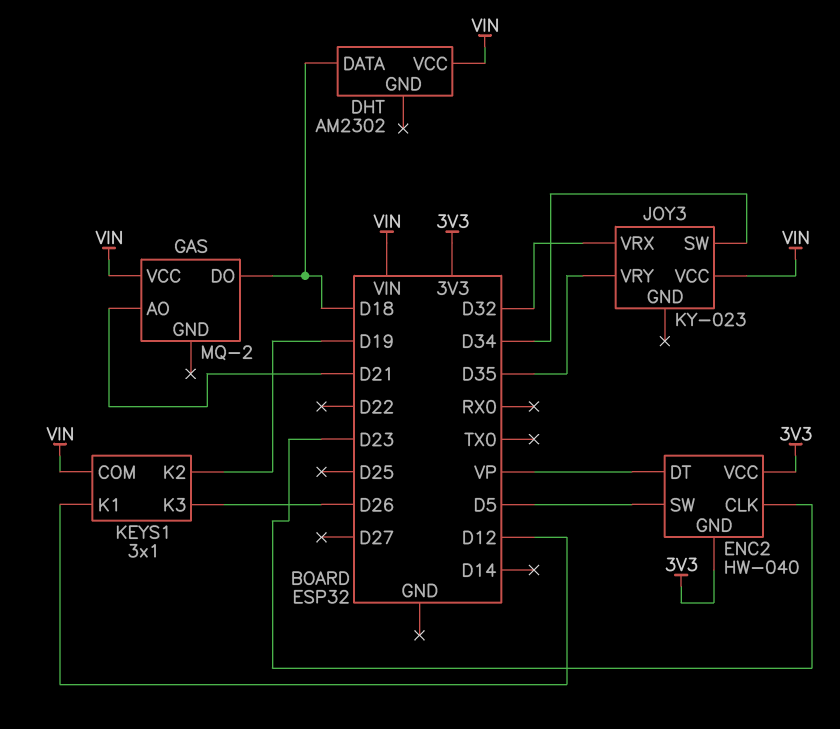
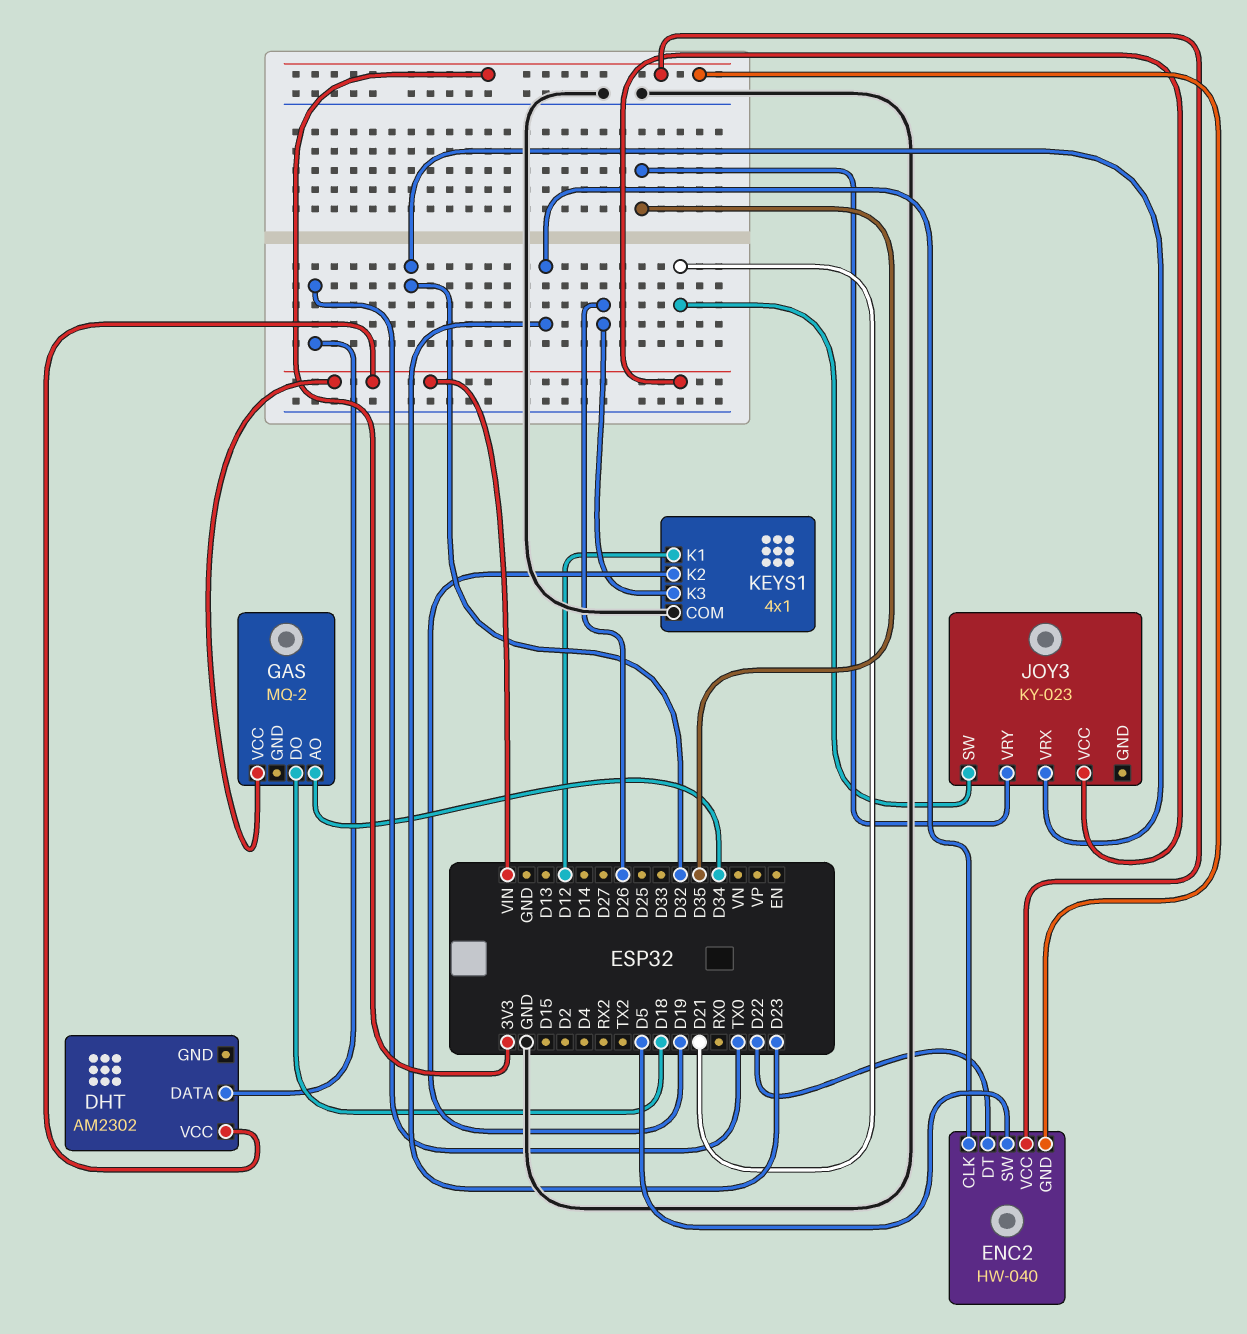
DHT pin DATA: D18 -> TX0
ENC2 pin DT: VP -> D22
GAS pin AO: D21 -> D34
JOY3 pin SW: D34 -> D21
KEYS1: 3x1 -> 4x1
KEYS1 pin COM: VIN -> GND

